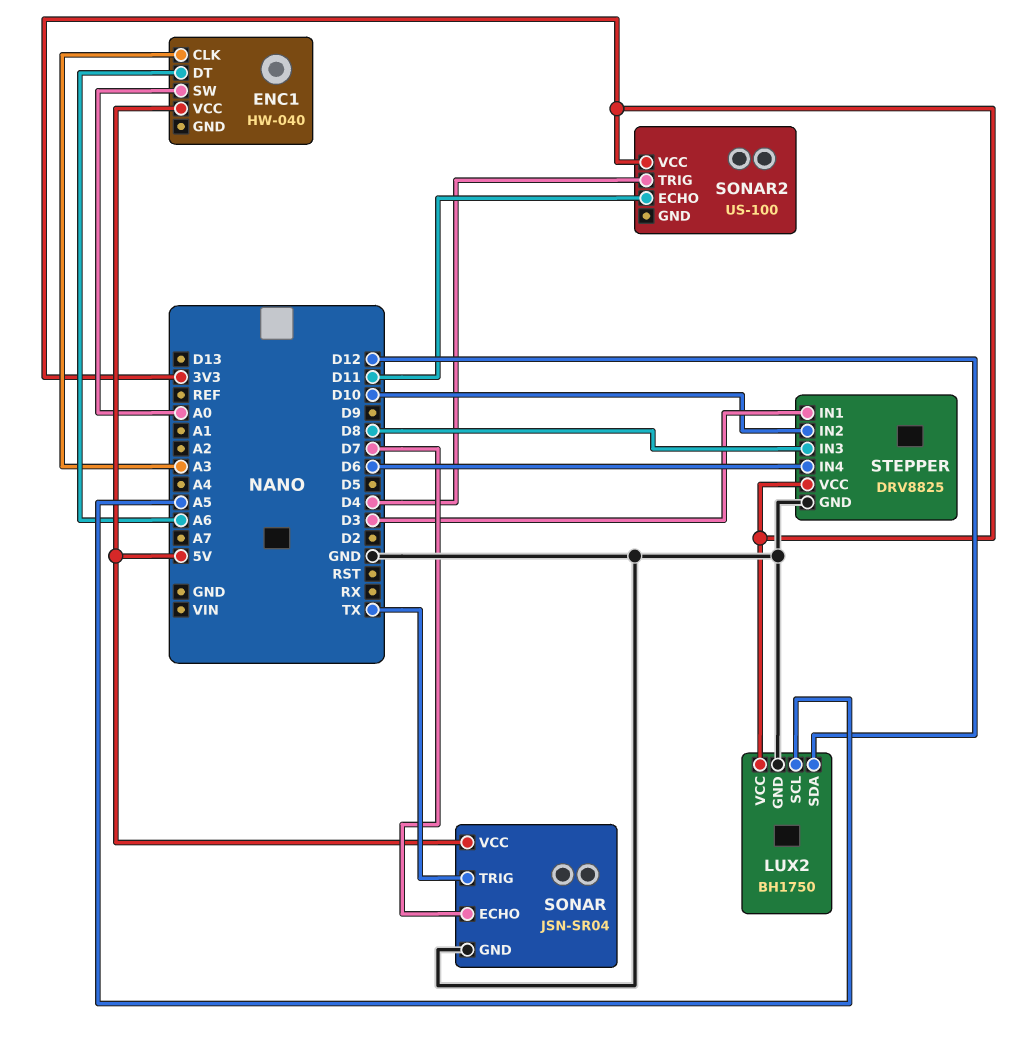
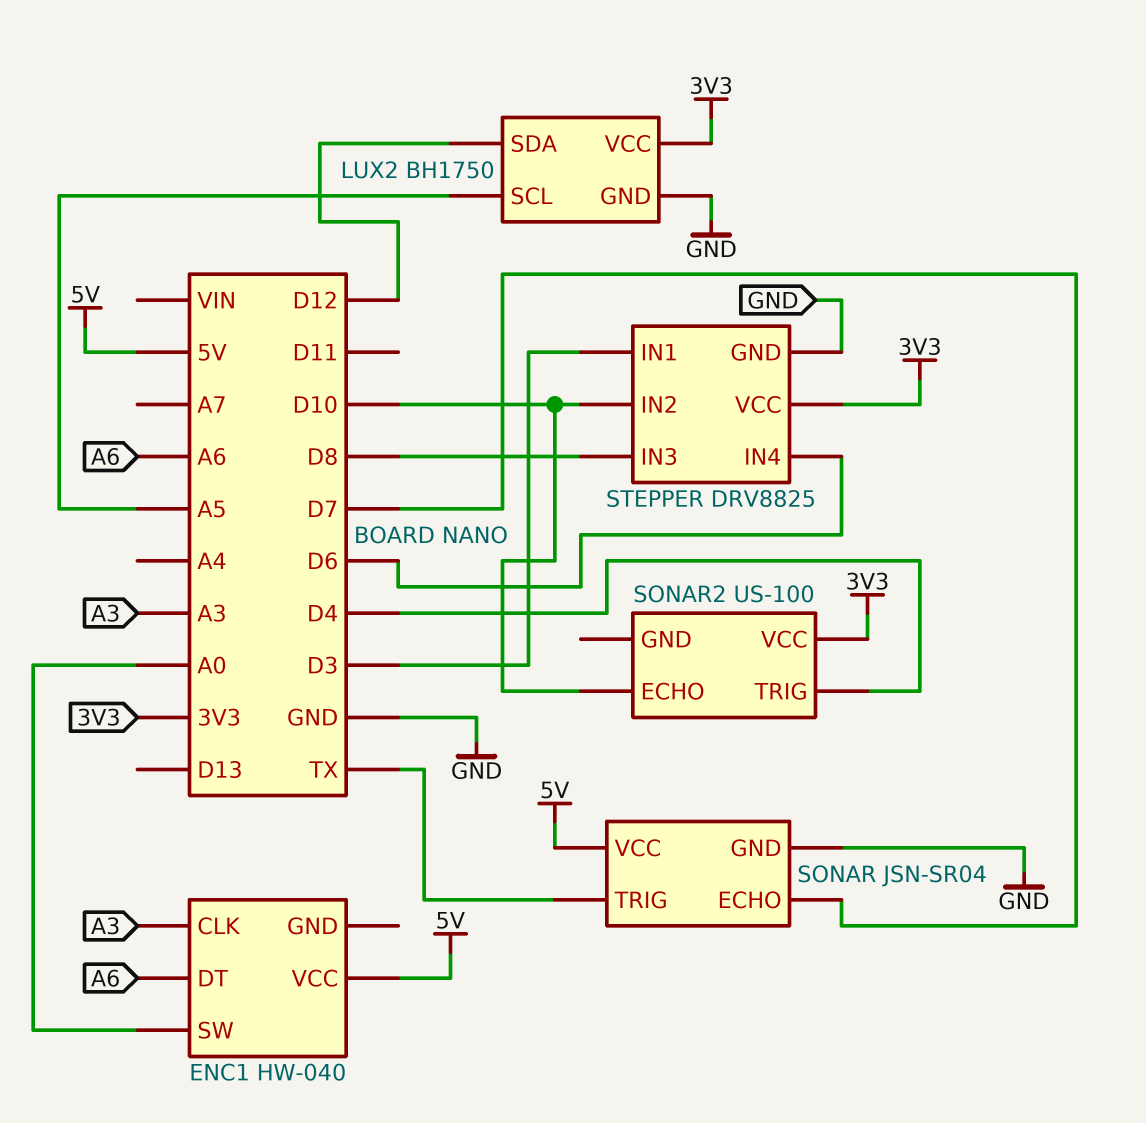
SONAR2 pin ECHO: D11 -> D10

